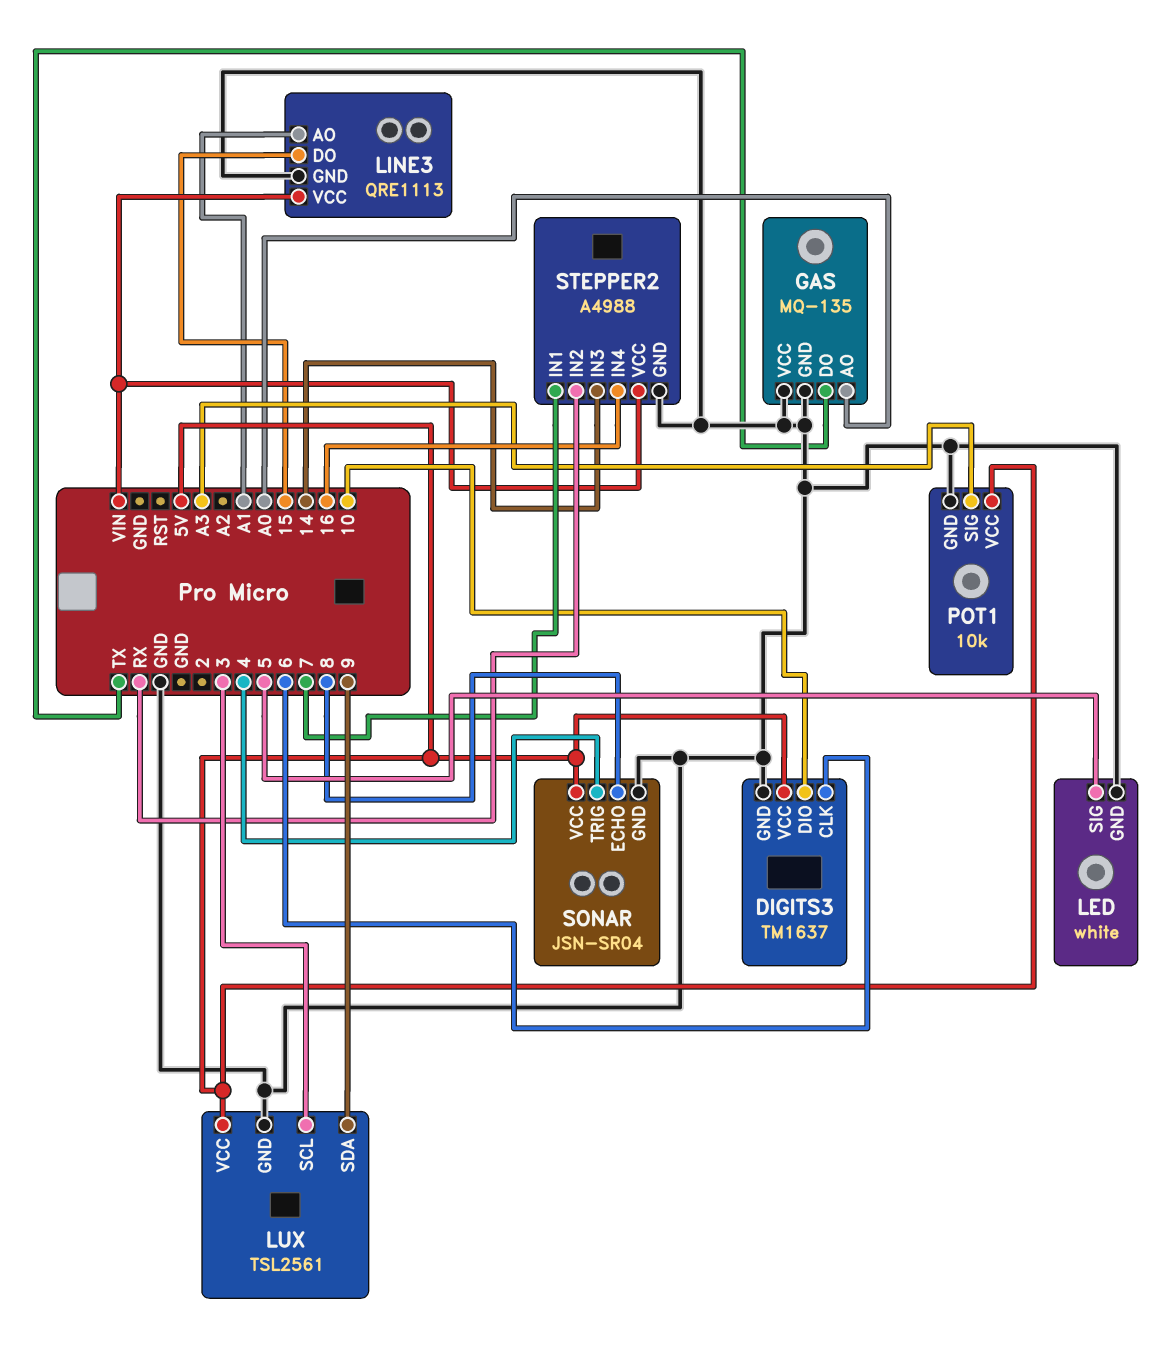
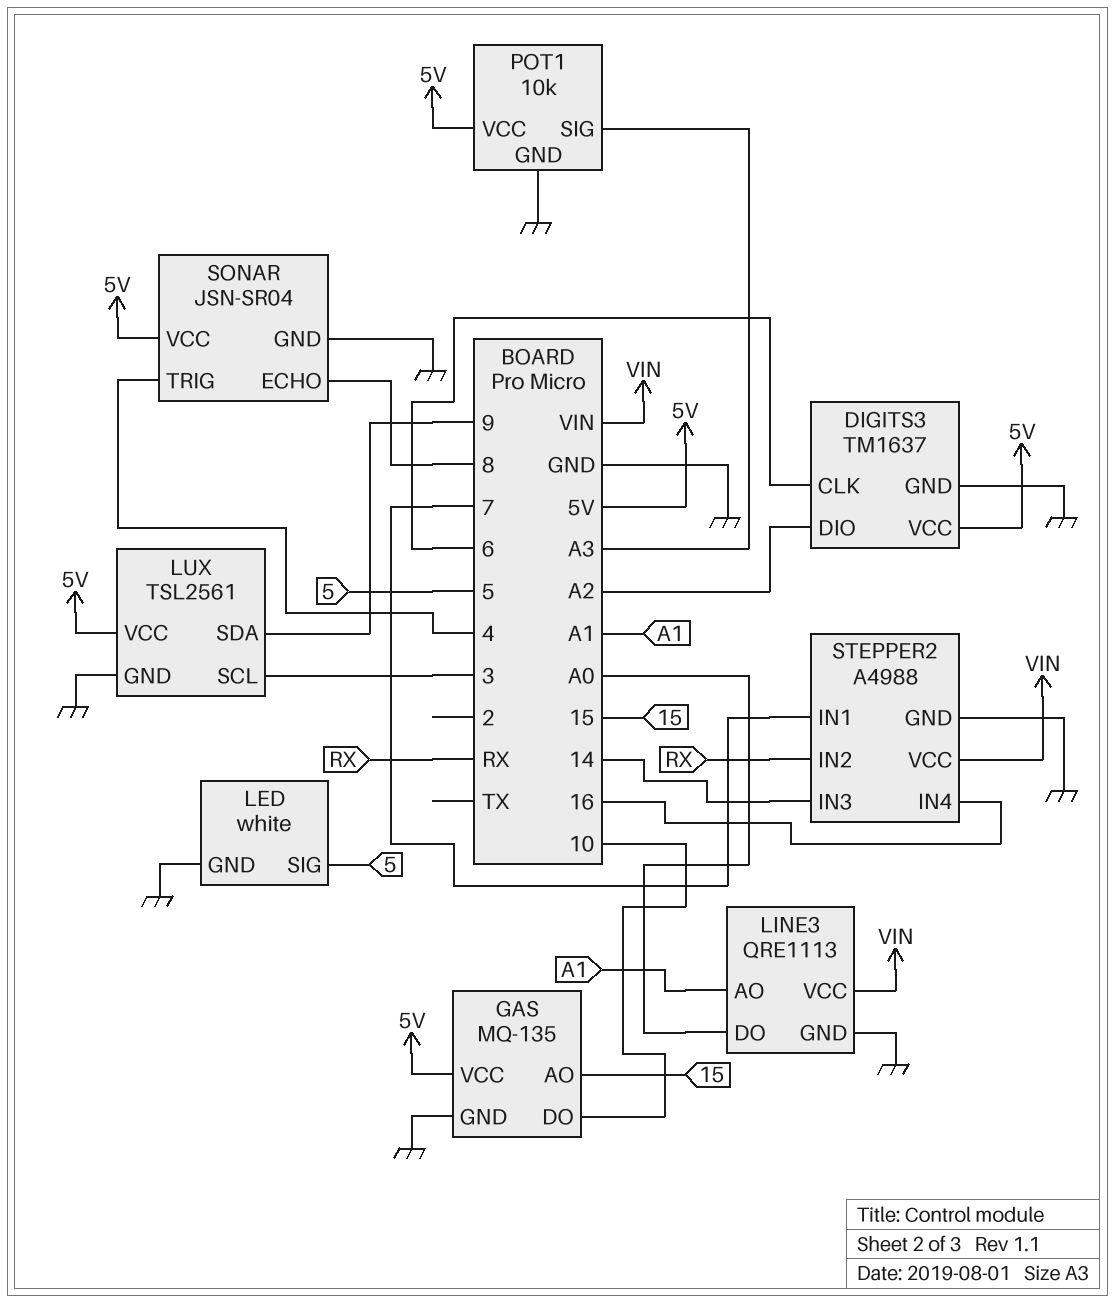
DIGITS3 pin DIO: 10 -> A2
GAS pin AO: A0 -> 15
GAS pin DO: TX -> 10
GAS pin VCC: GND -> 5V
LINE3 pin DO: 15 -> A0

